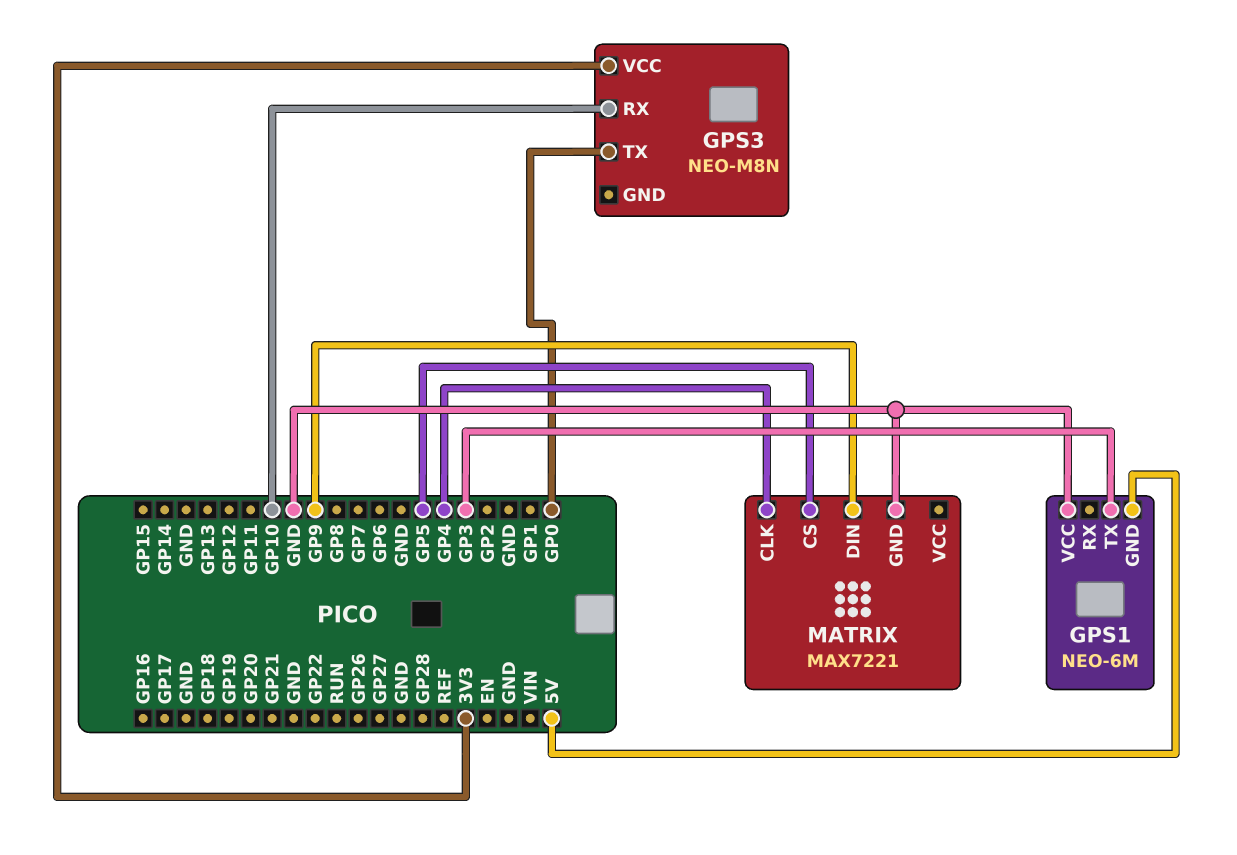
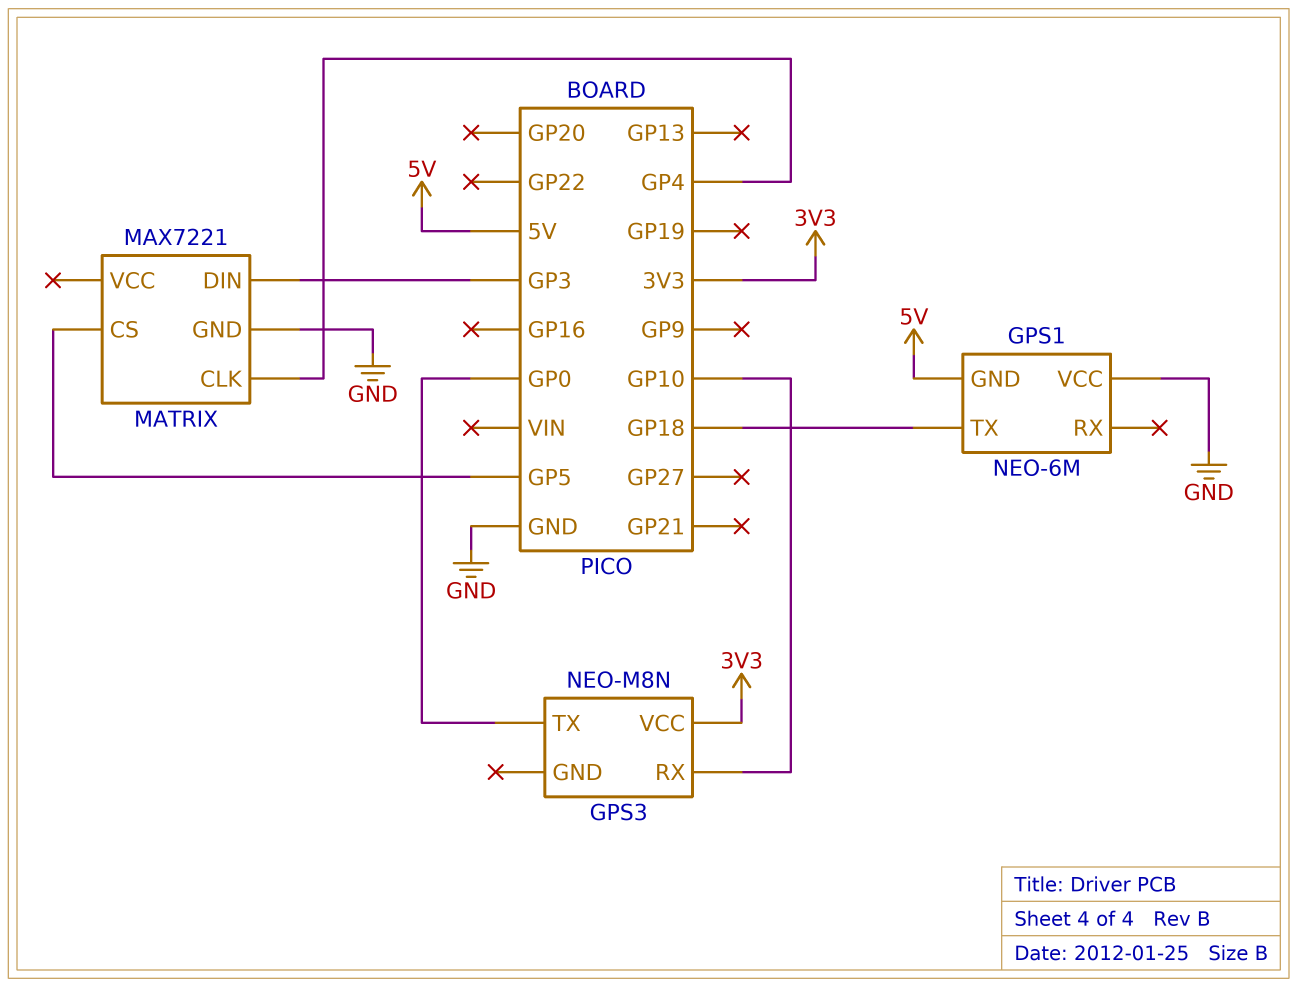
GPS1 pin TX: GP3 -> GP18
MATRIX pin DIN: GP9 -> GP3

